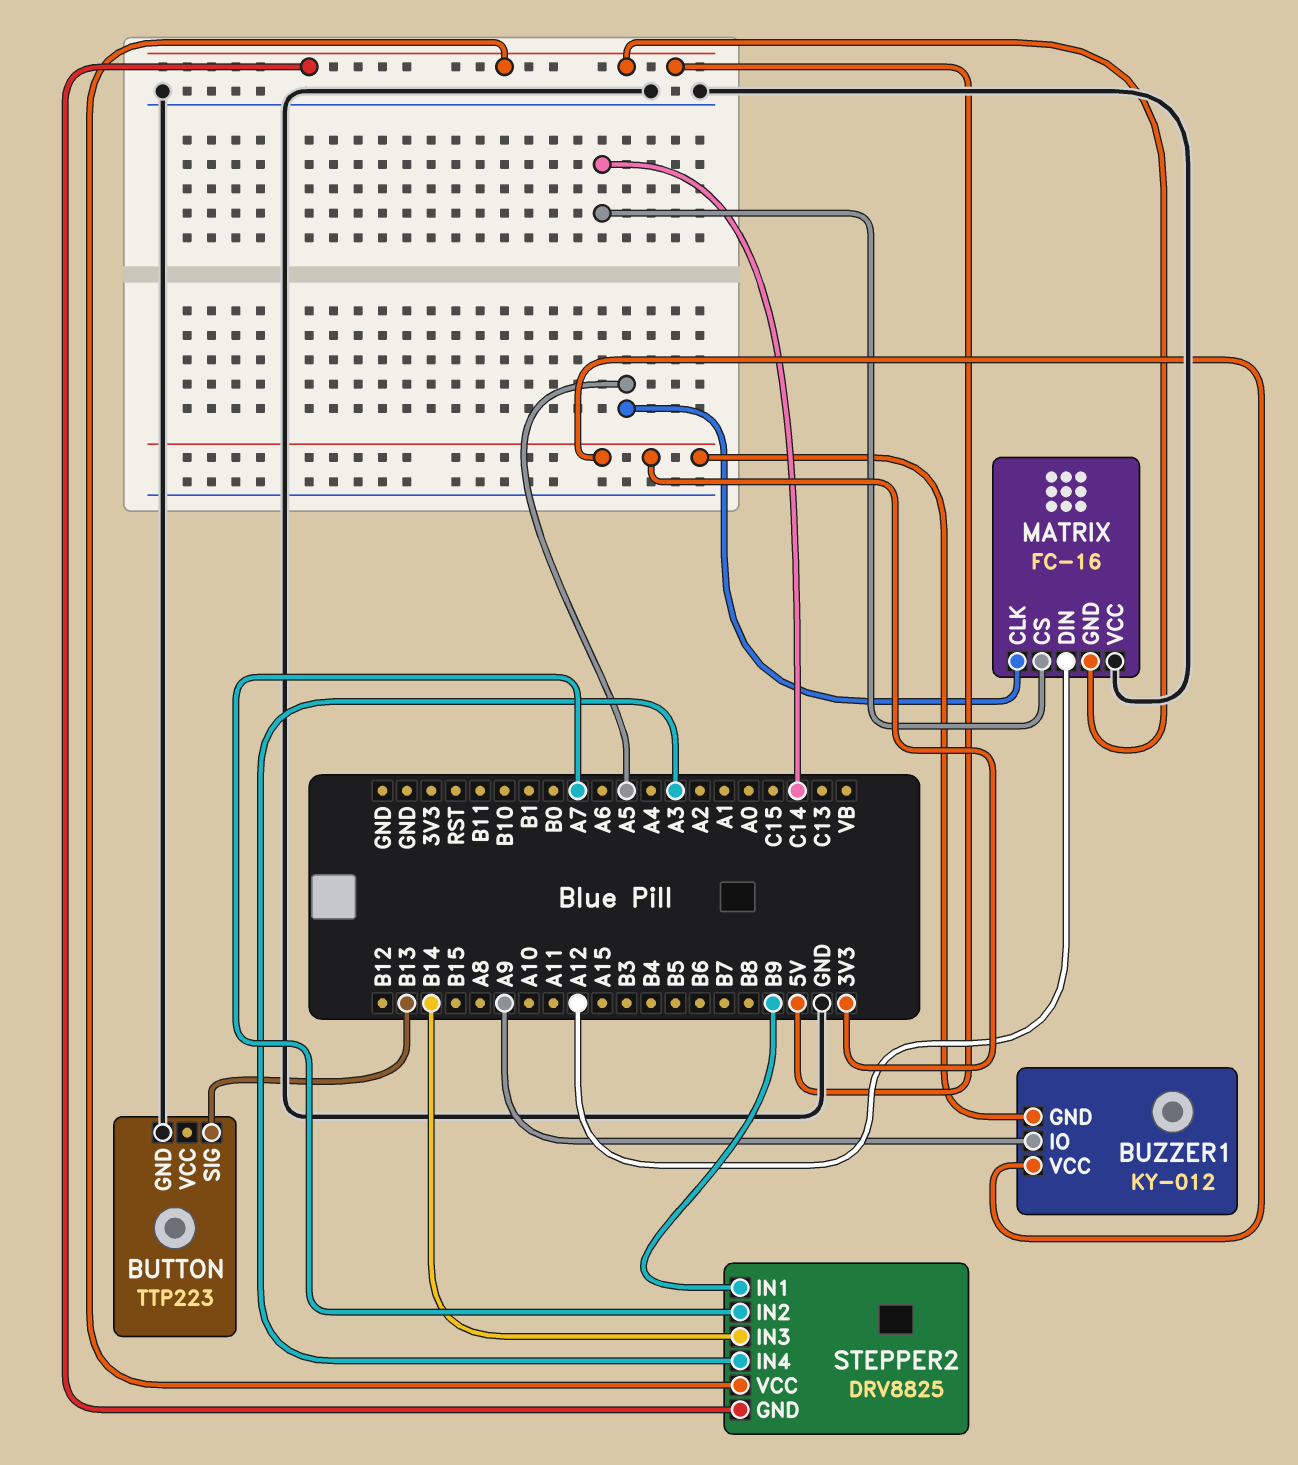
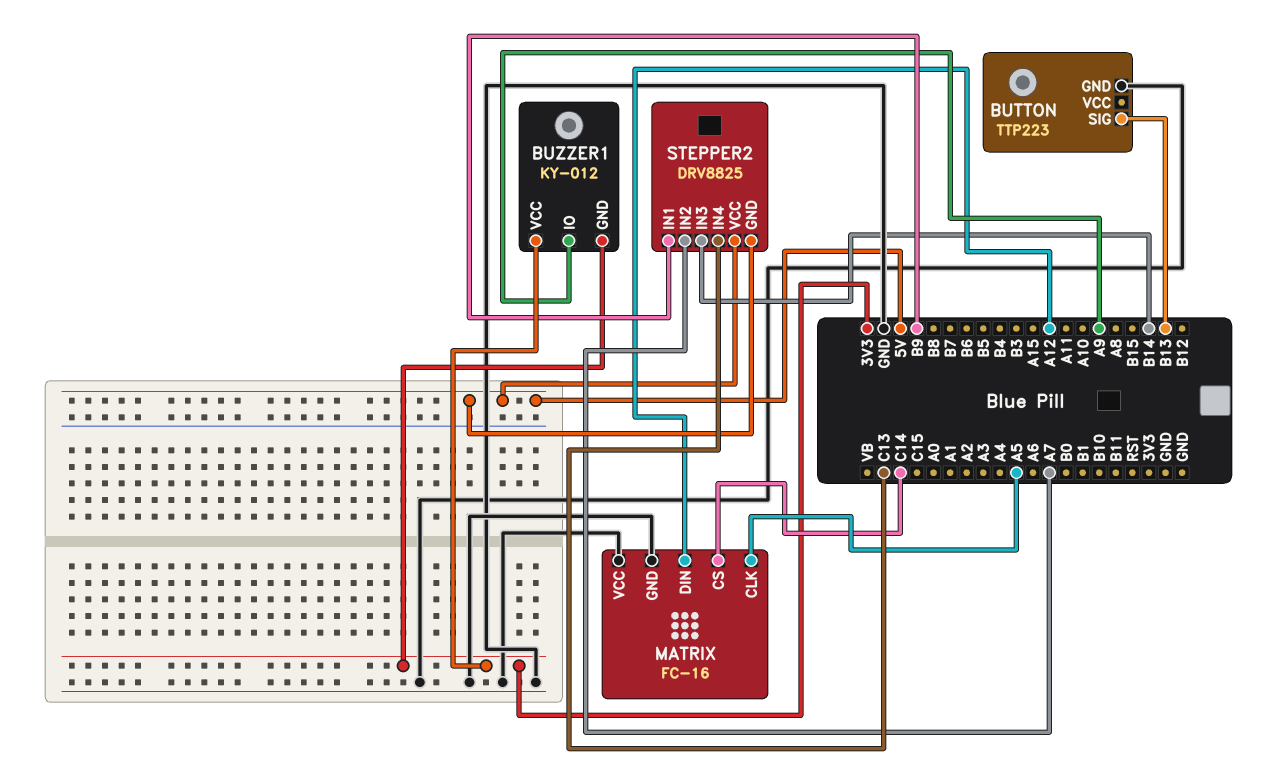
MATRIX pin GND: 5V -> GND
STEPPER2 pin IN4: A3 -> C13

